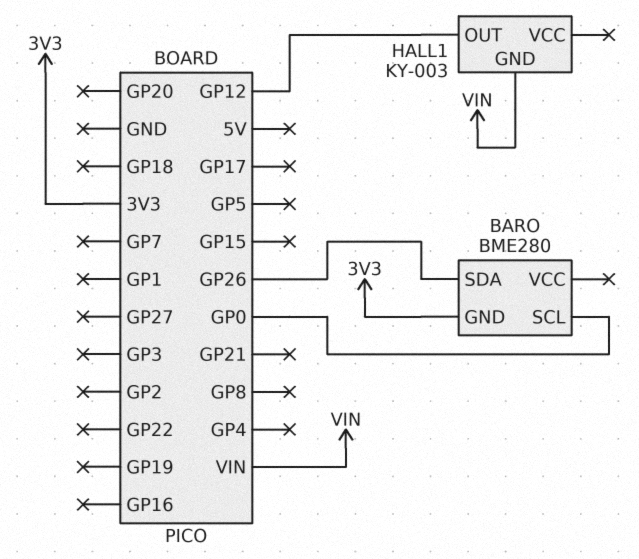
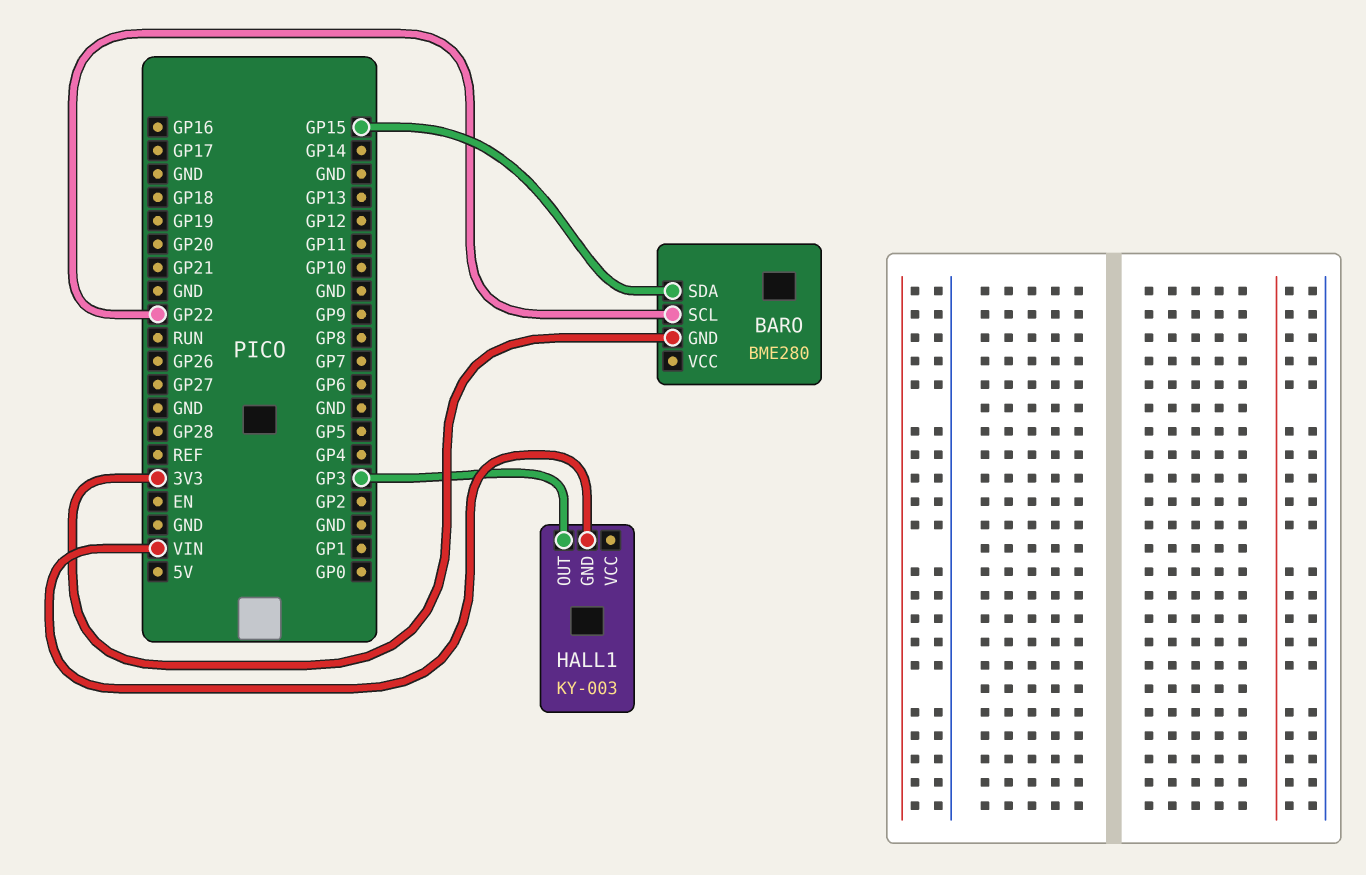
BARO pin SCL: GP0 -> GP22
BARO pin SDA: GP26 -> GP15
HALL1 pin OUT: GP12 -> GP3

